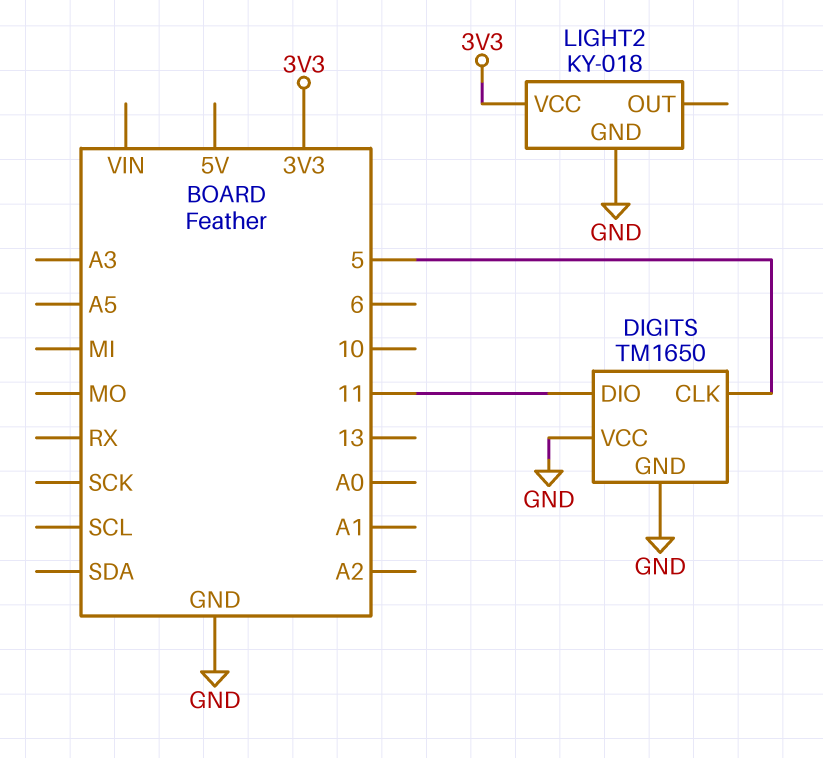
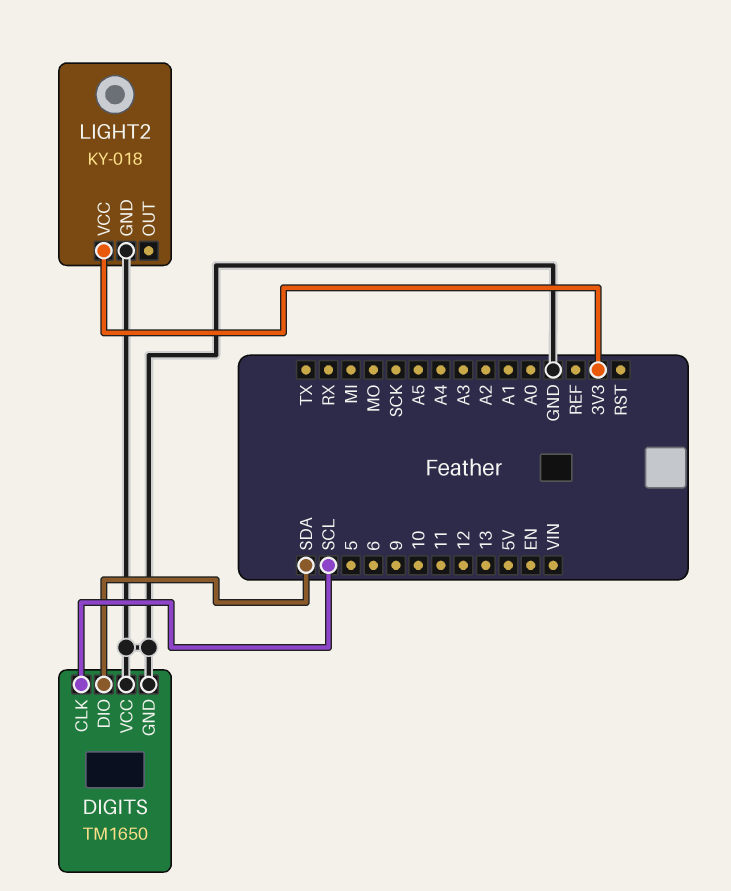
DIGITS pin CLK: 5 -> SCL
DIGITS pin DIO: 11 -> SDA

